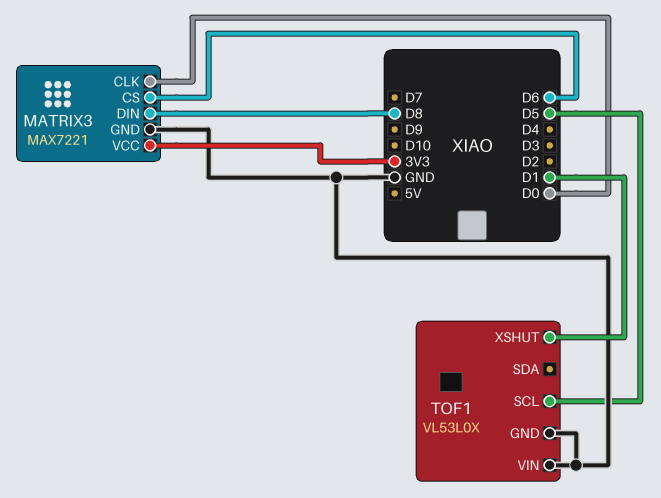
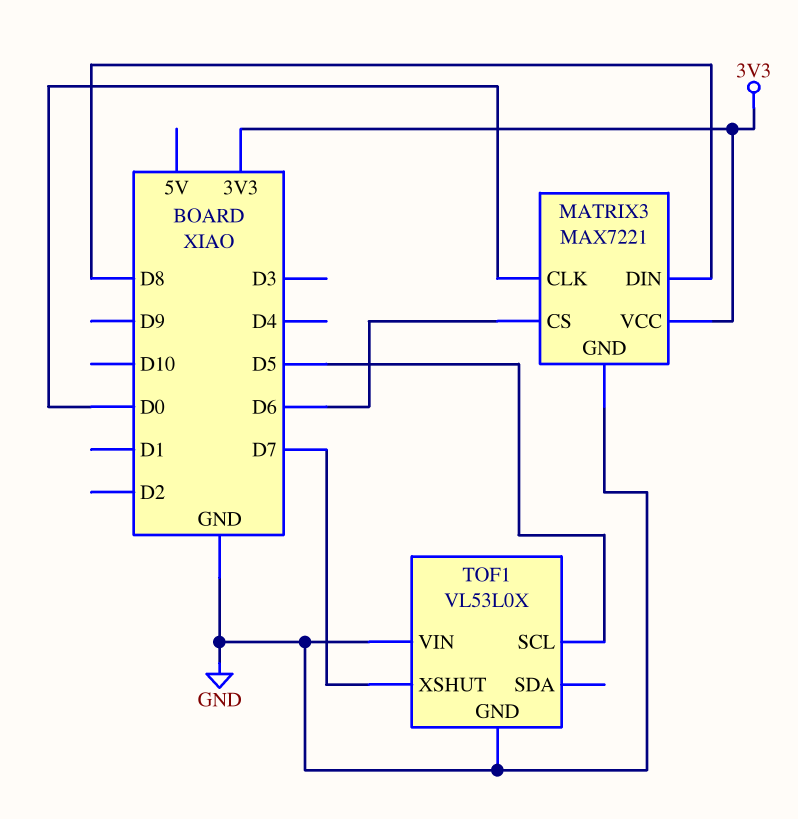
TOF1 pin XSHUT: D1 -> D7

